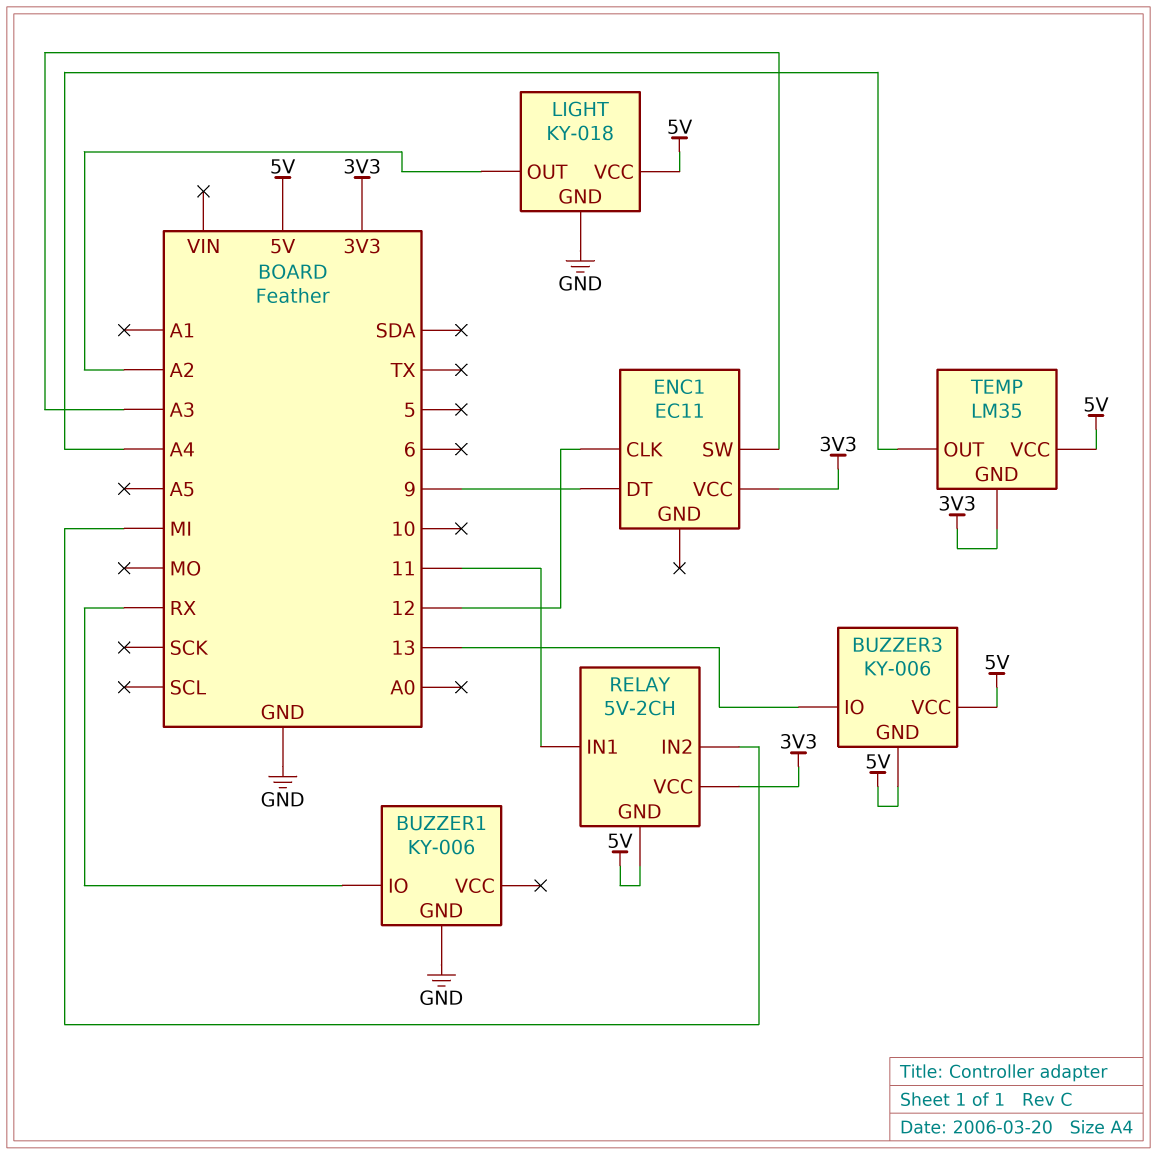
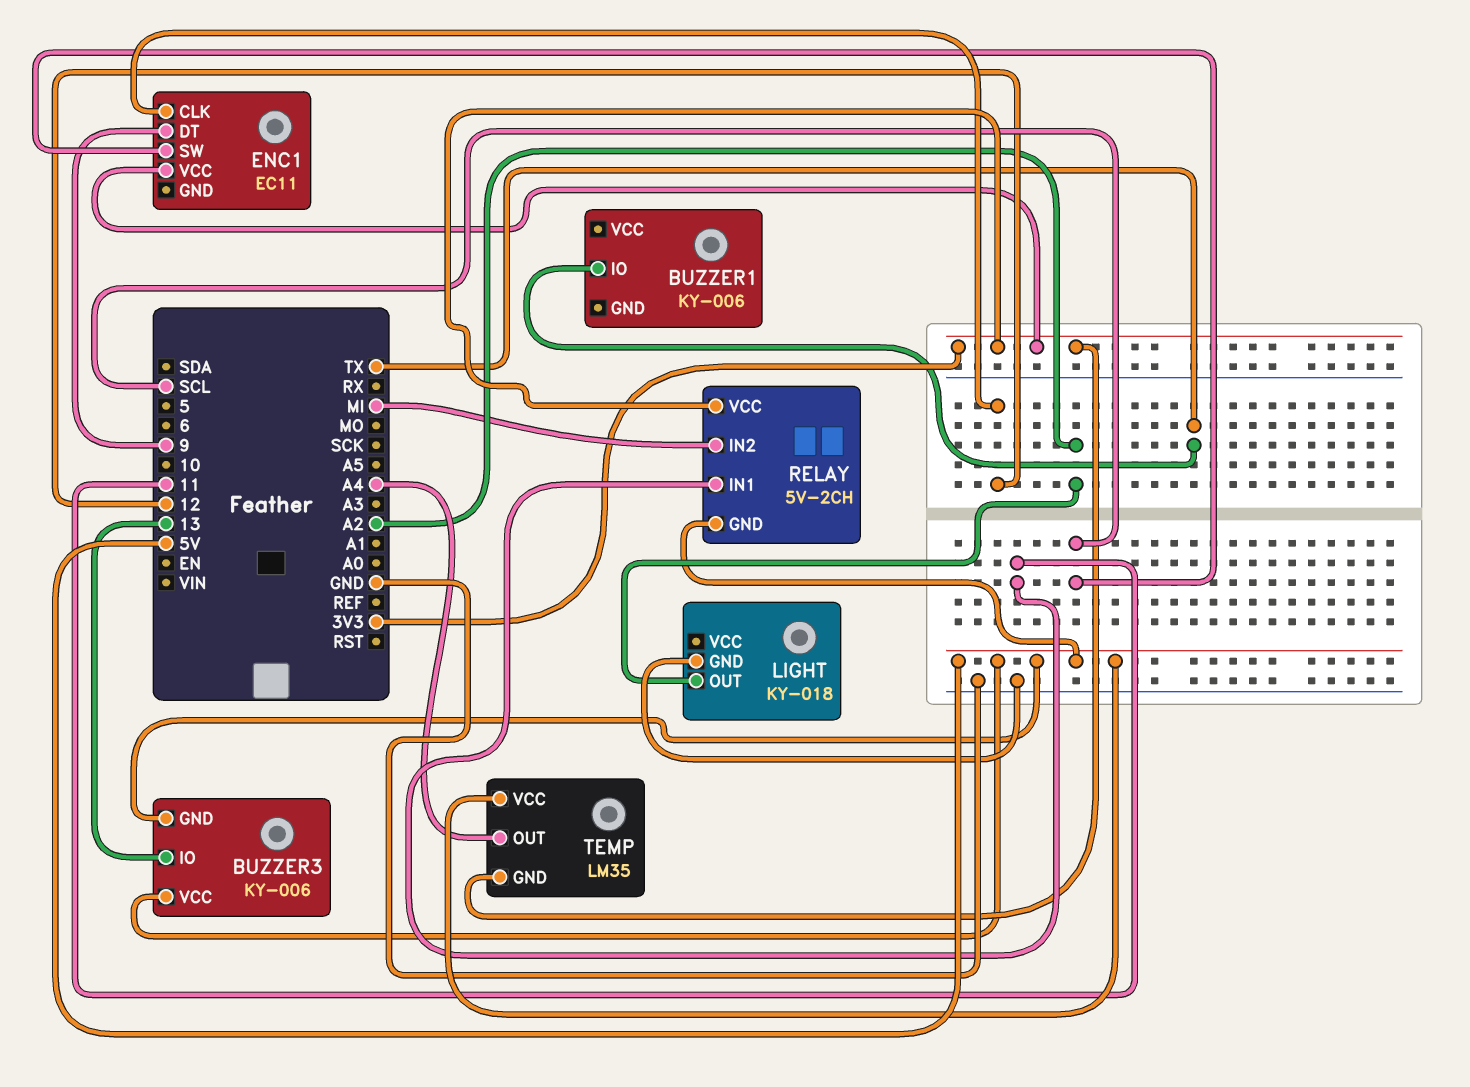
BUZZER1 pin GND: GND -> none
BUZZER1 pin IO: RX -> TX
ENC1 pin SW: A3 -> SCL
LIGHT pin VCC: 5V -> none

